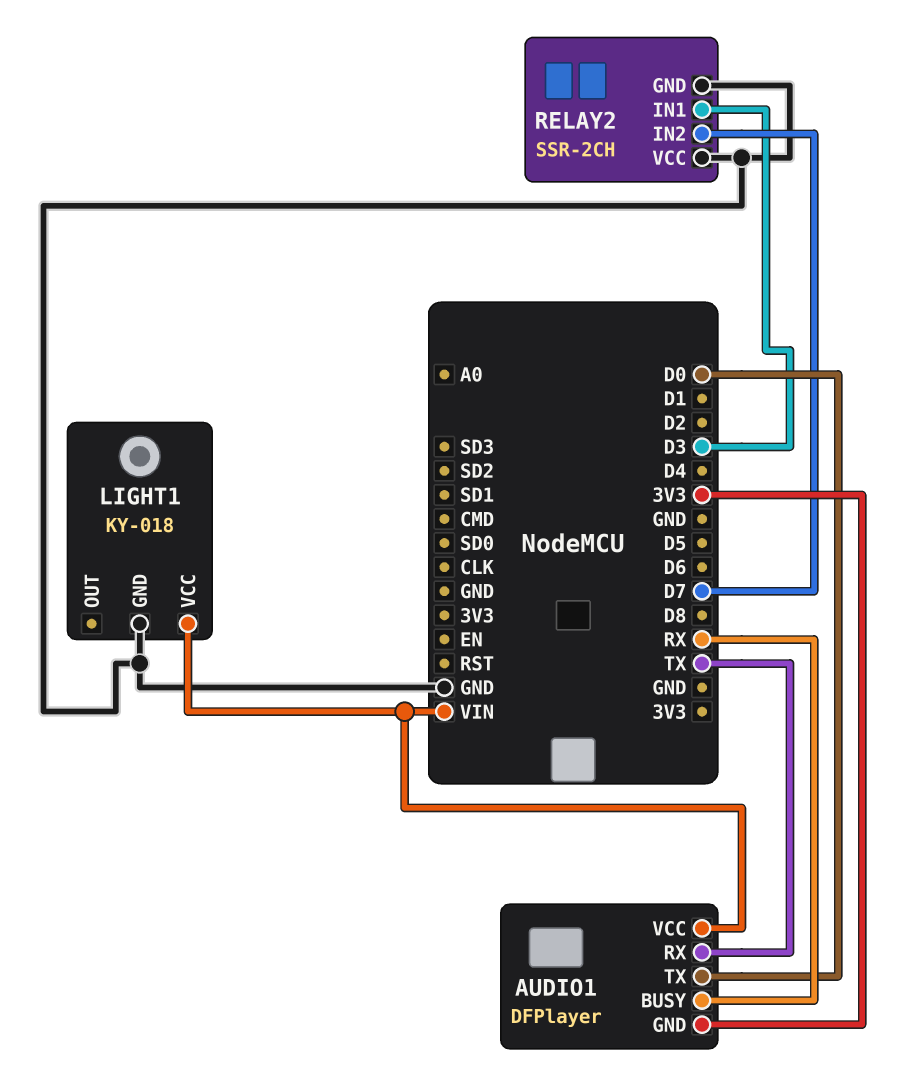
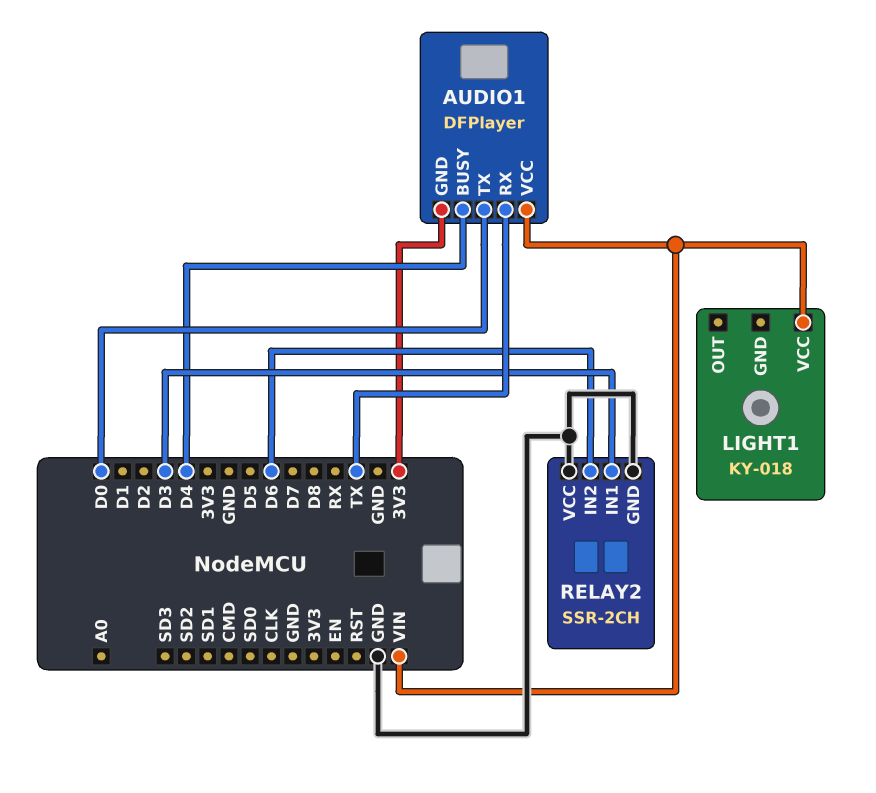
AUDIO1 pin BUSY: RX -> D4
LIGHT1 pin GND: GND -> none
RELAY2 pin IN2: D7 -> D6

